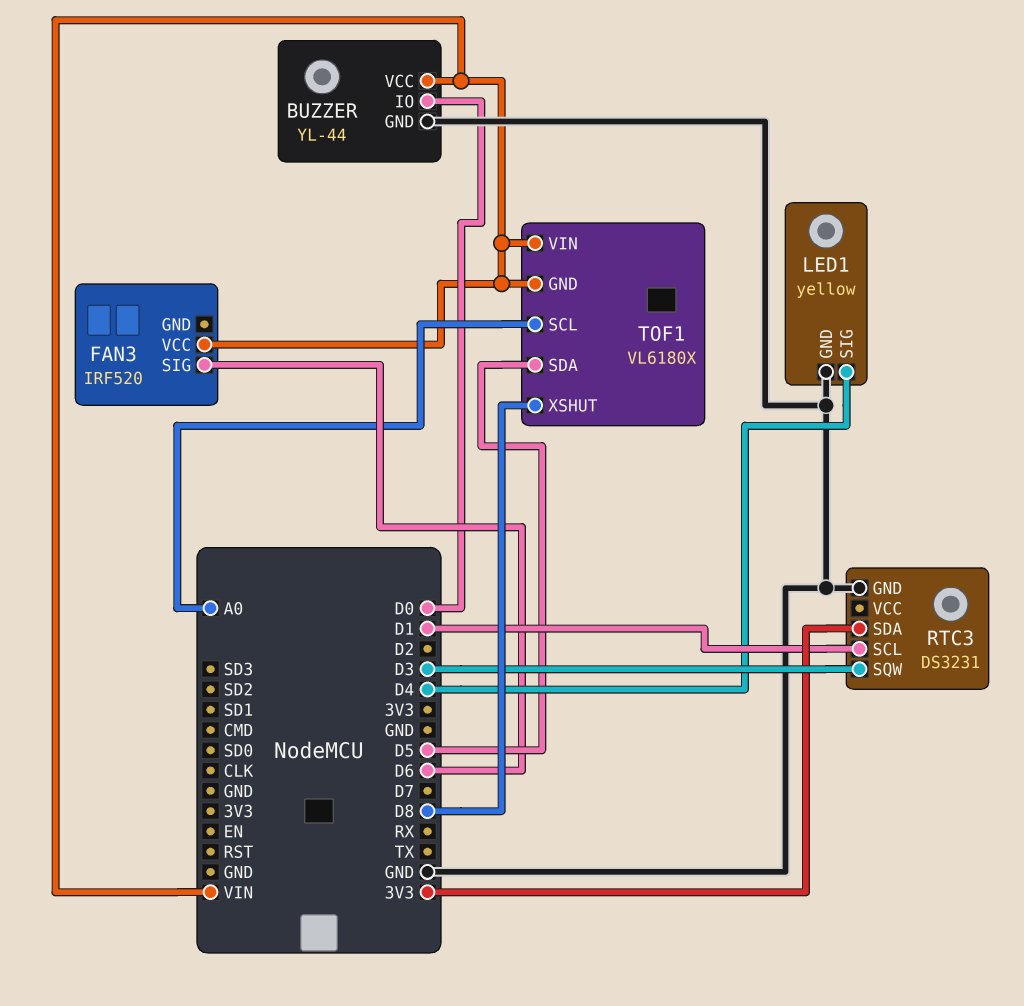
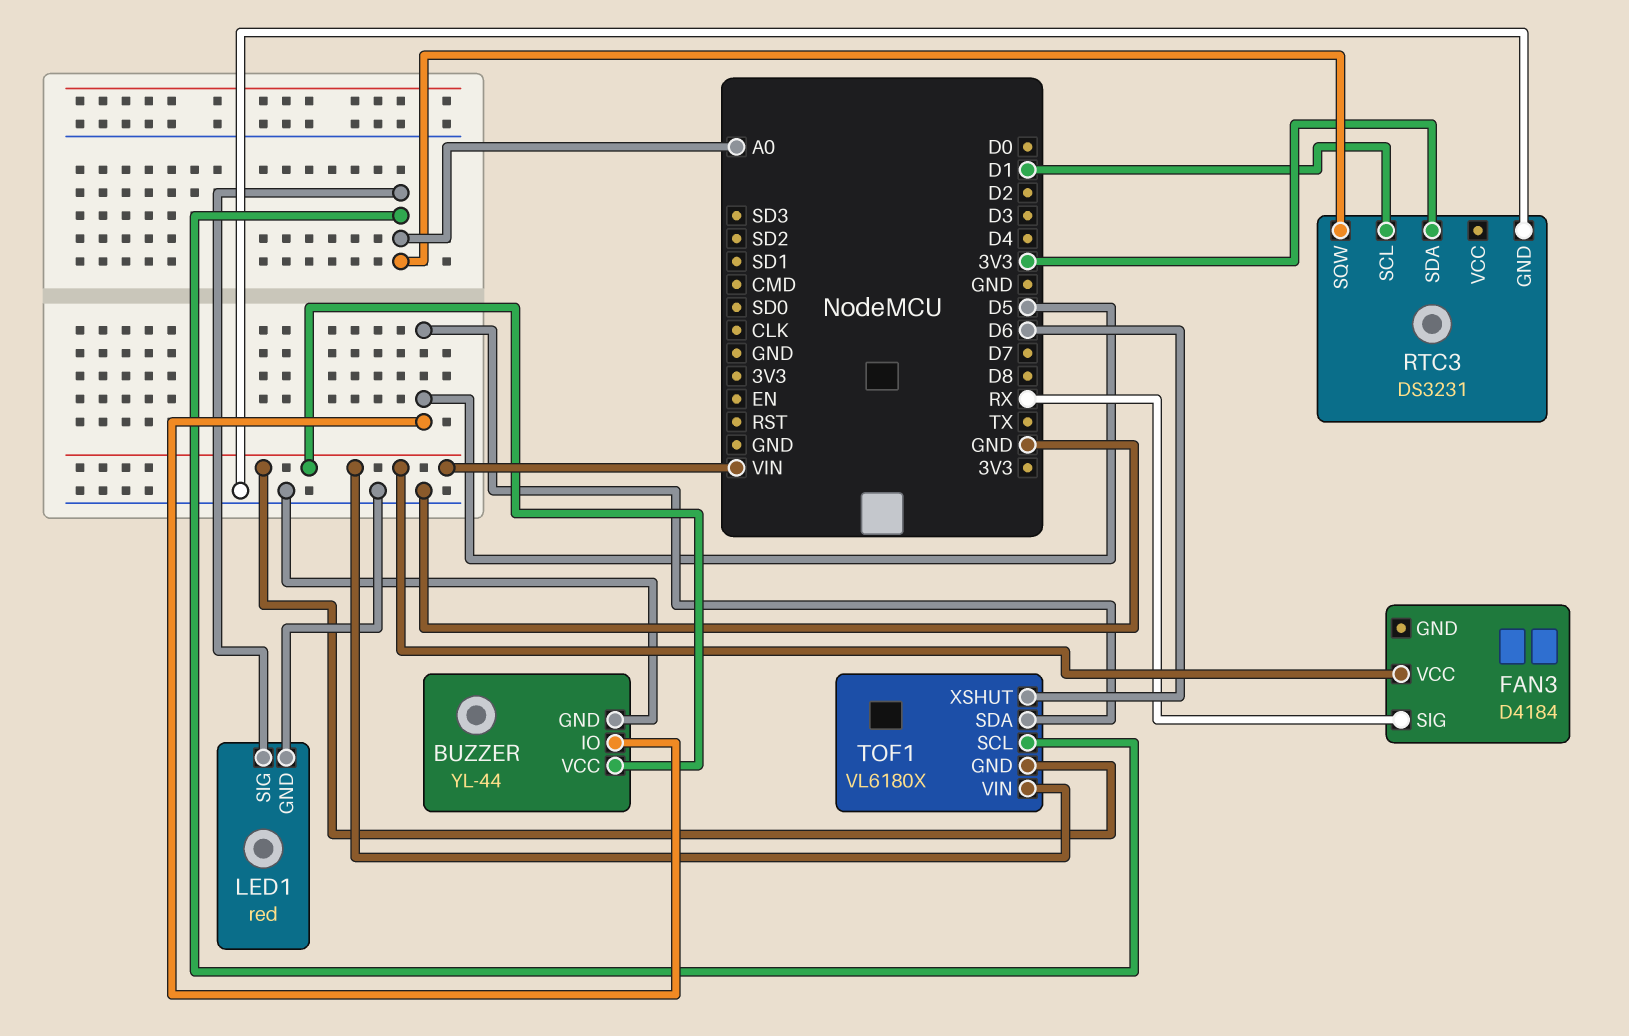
BUZZER pin IO: D0 -> D5
FAN3: IRF520 -> D4184
FAN3 pin SIG: D6 -> RX
LED1: yellow -> red
LED1 pin SIG: D4 -> A0
RTC3 pin SQW: D3 -> A0
TOF1 pin XSHUT: D8 -> D6

